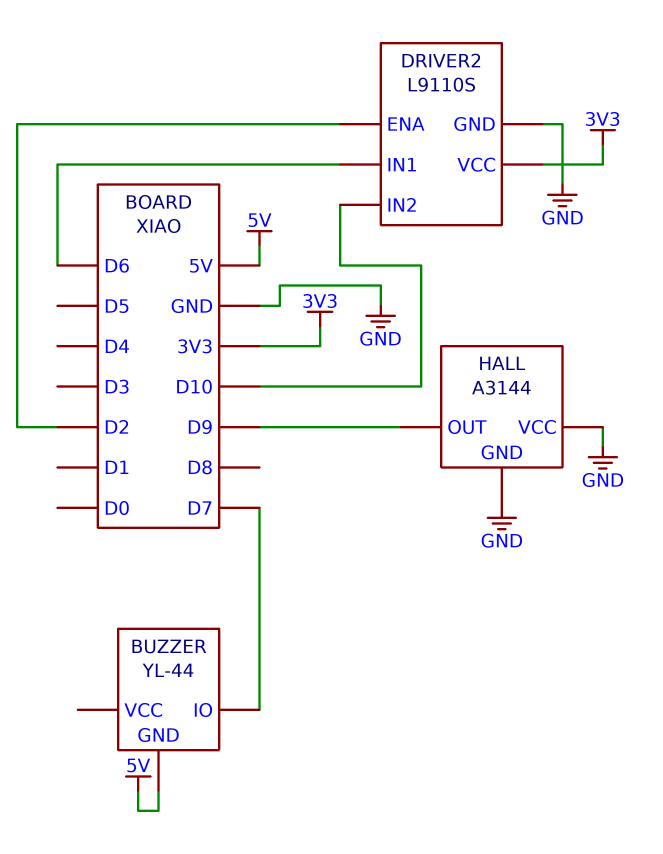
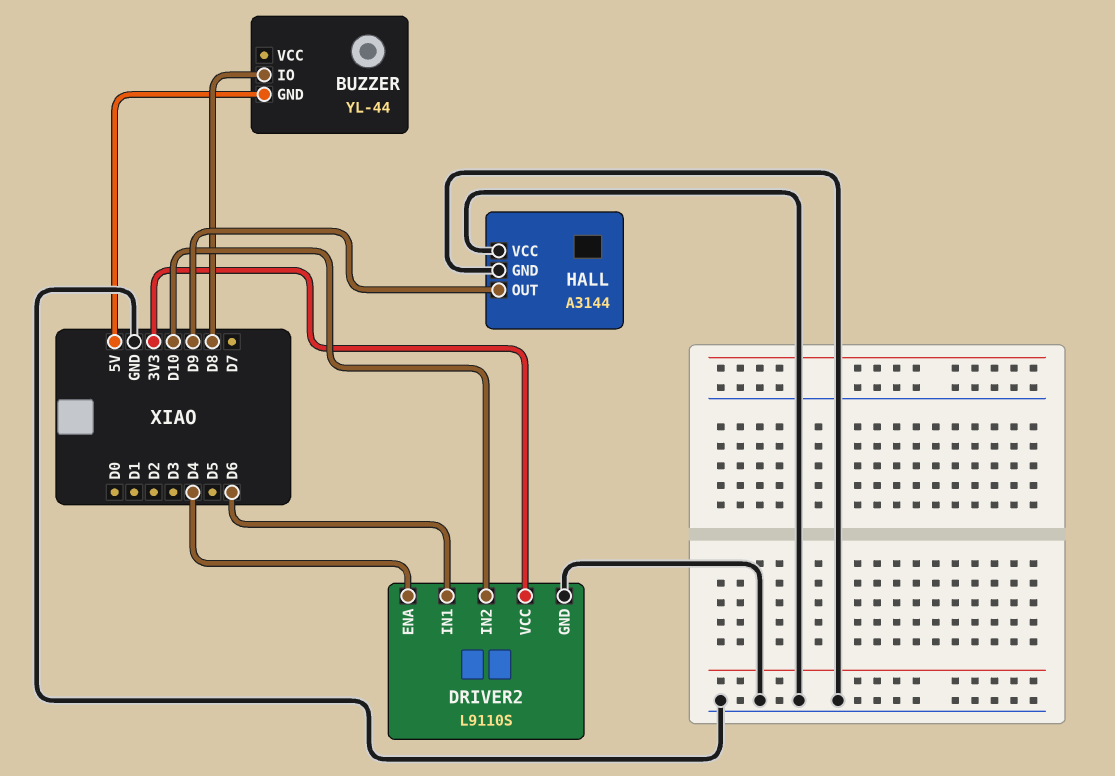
BUZZER pin IO: D7 -> D8
DRIVER2 pin ENA: D2 -> D4

